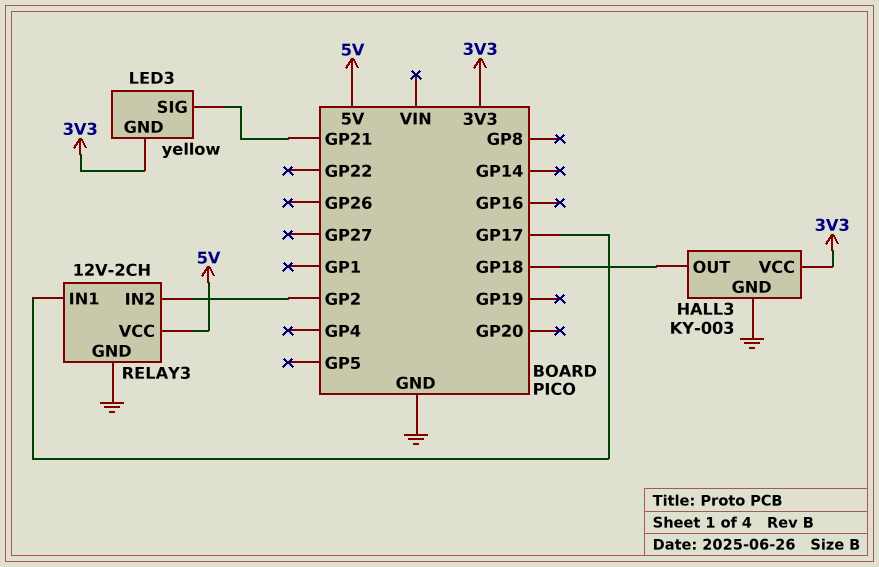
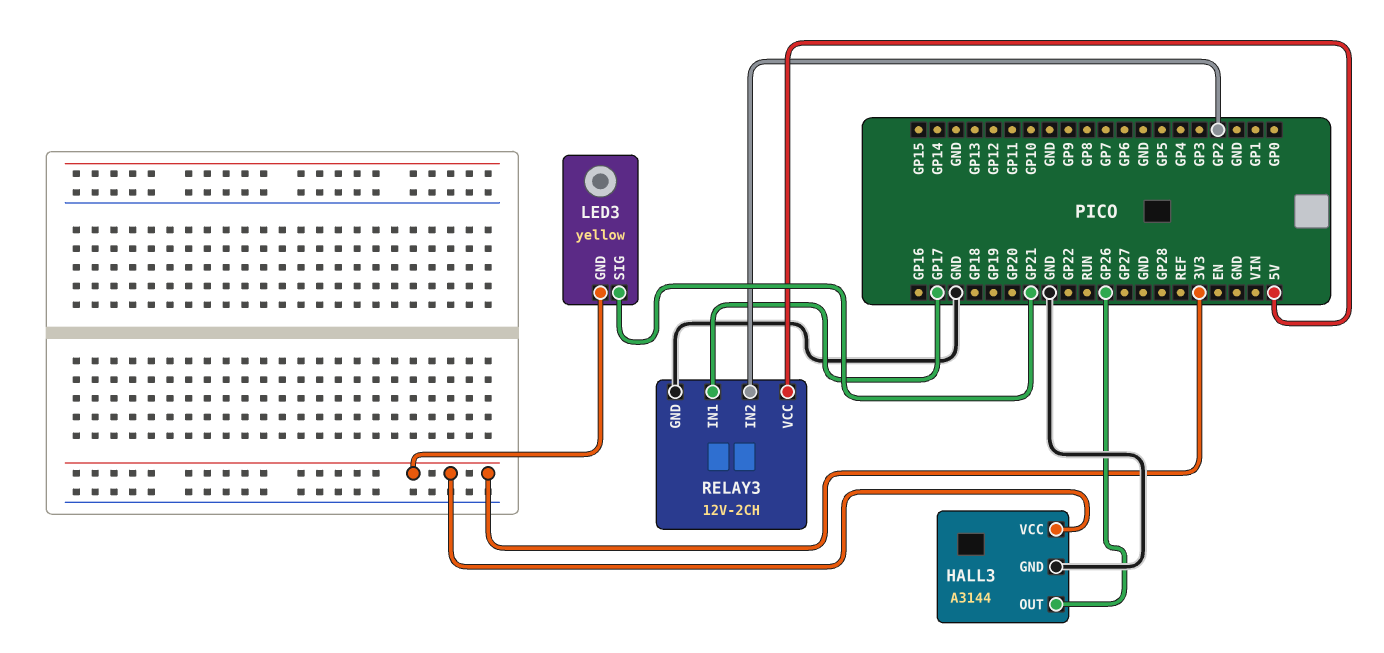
HALL3: KY-003 -> A3144
HALL3 pin OUT: GP18 -> GP26

